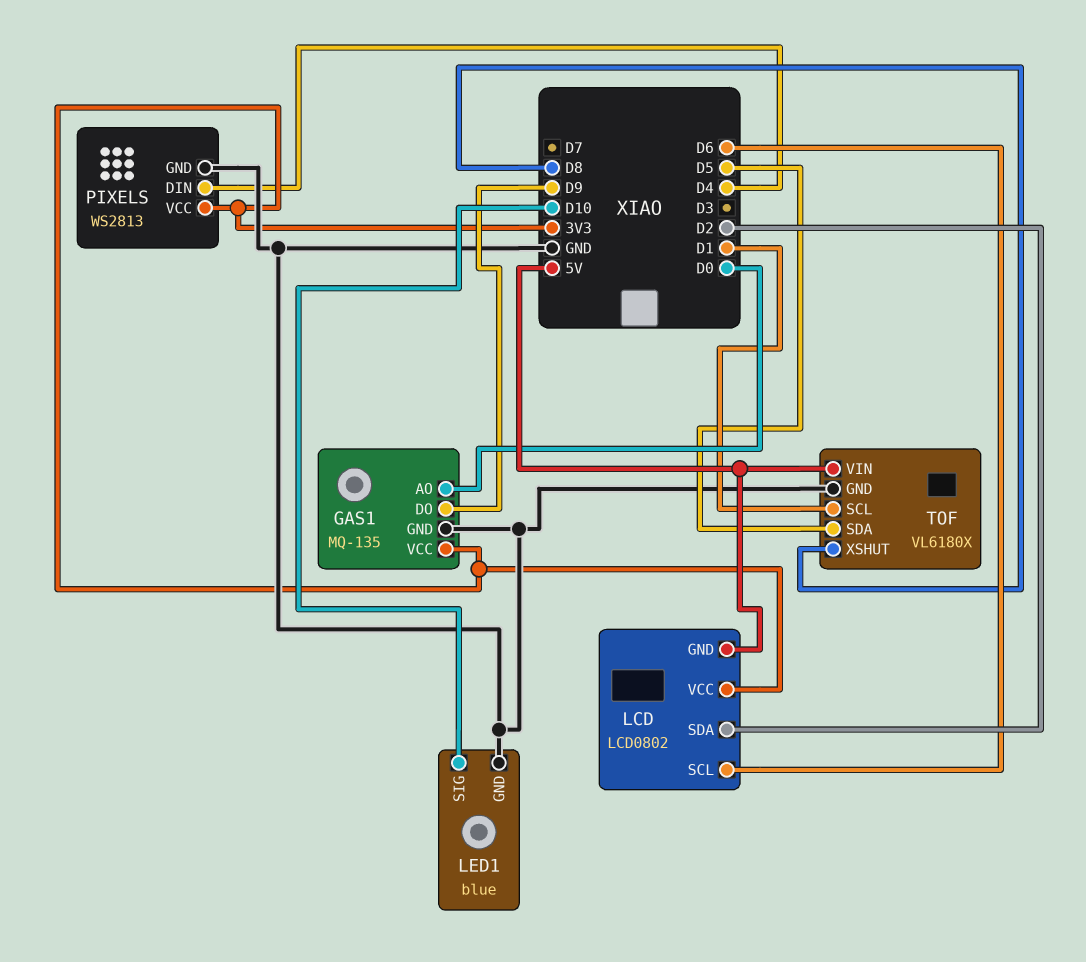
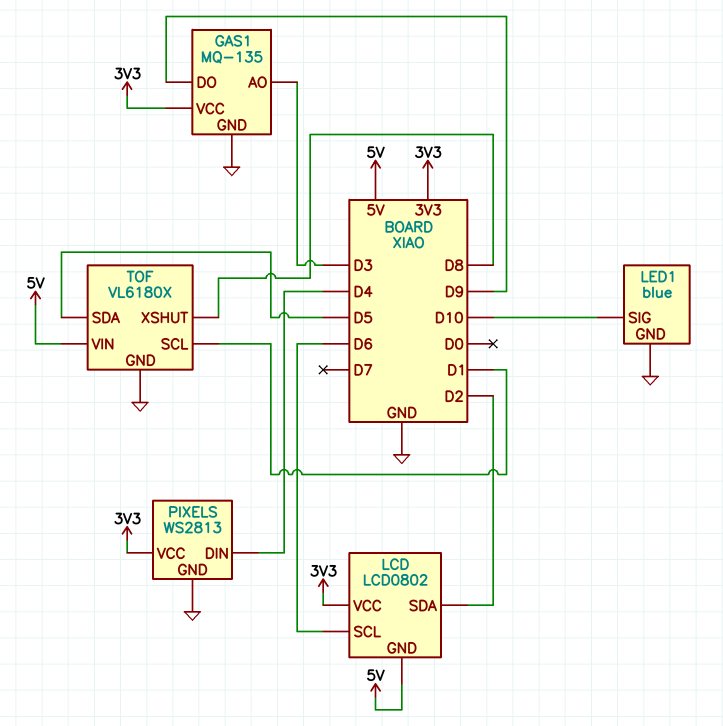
GAS1 pin AO: D0 -> D3

